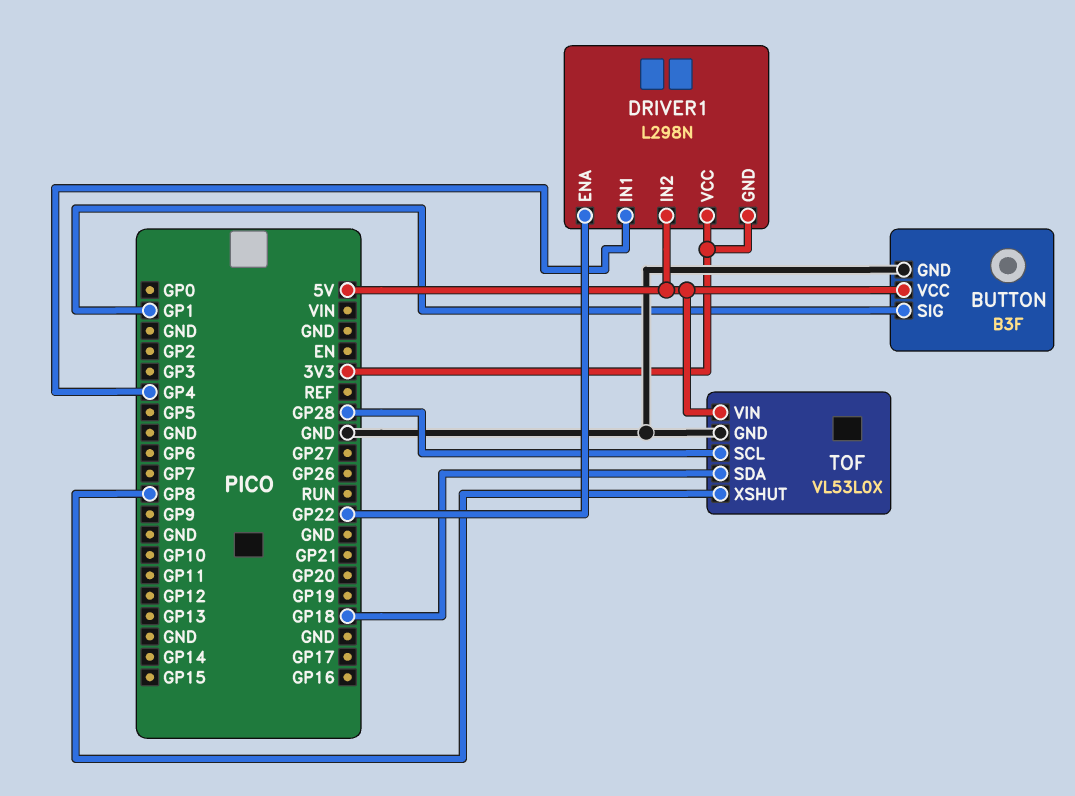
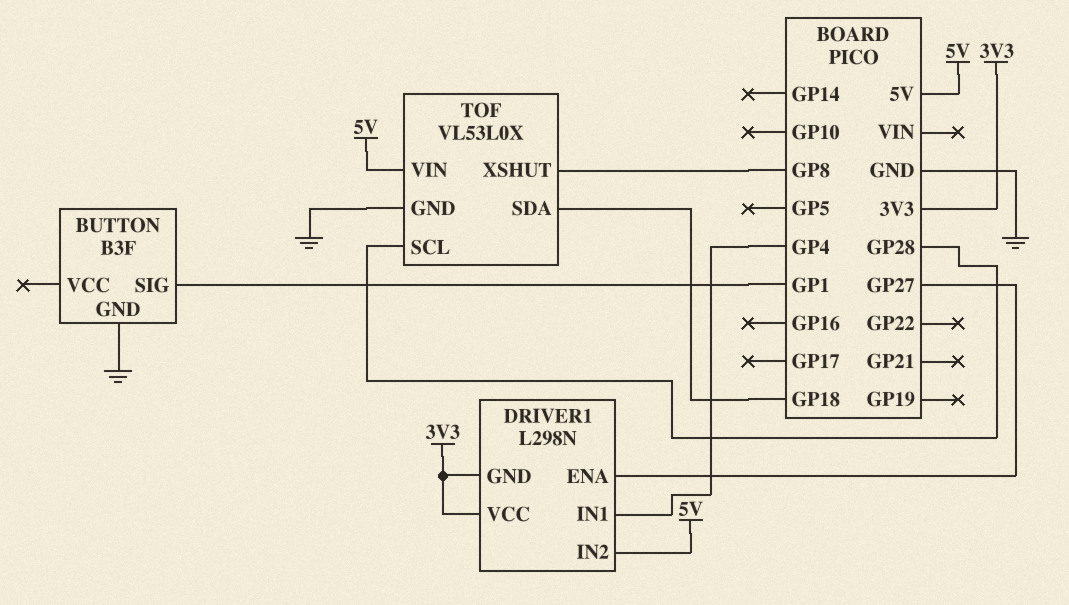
BUTTON pin VCC: 5V -> none
DRIVER1 pin ENA: GP22 -> GP27

